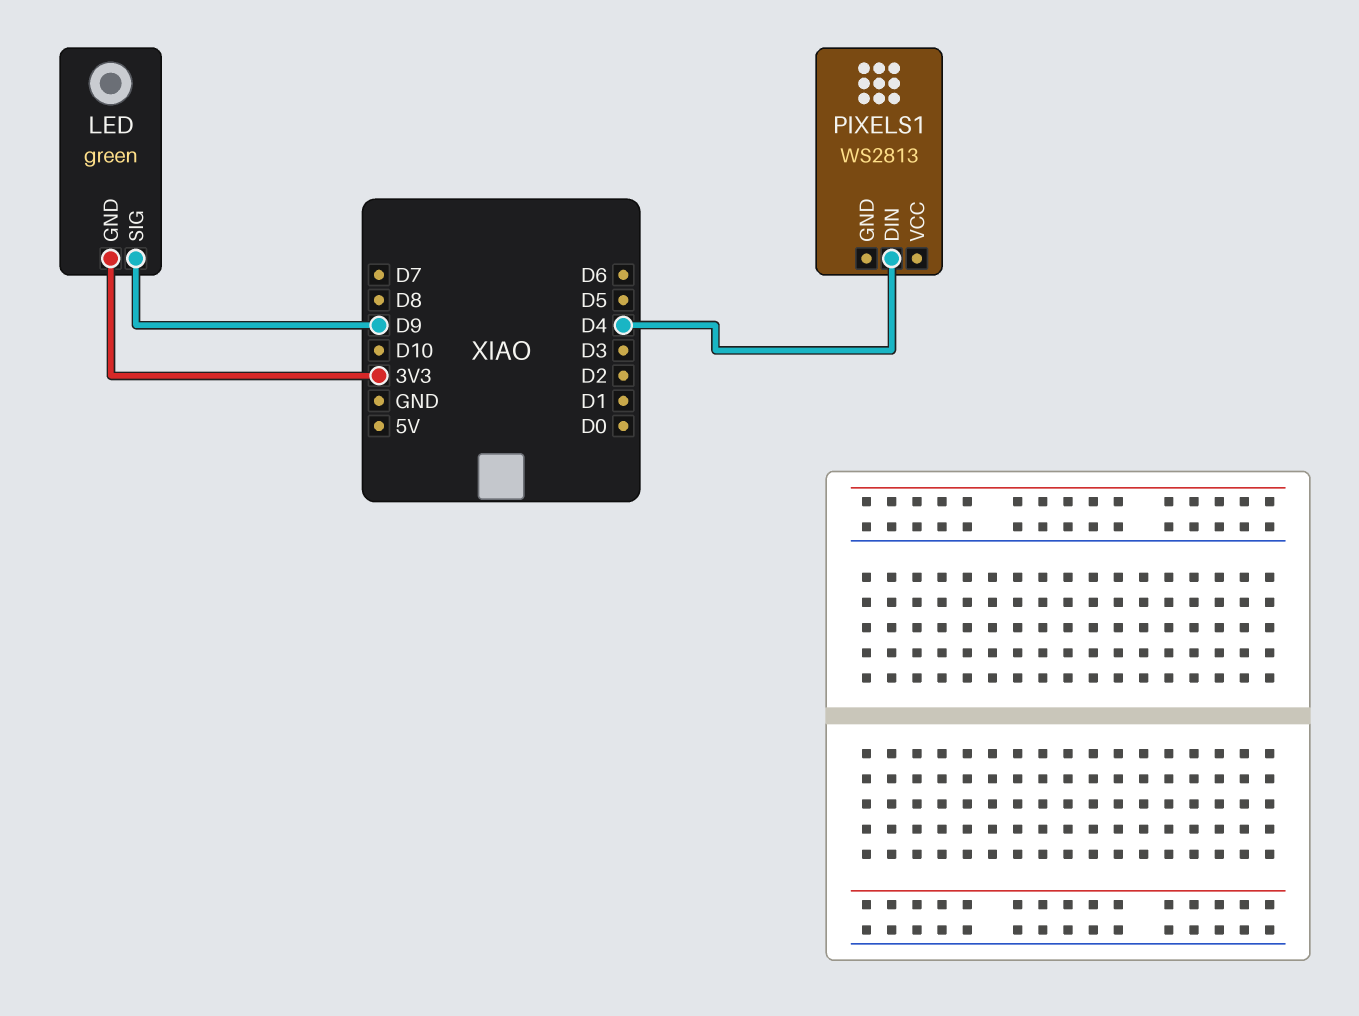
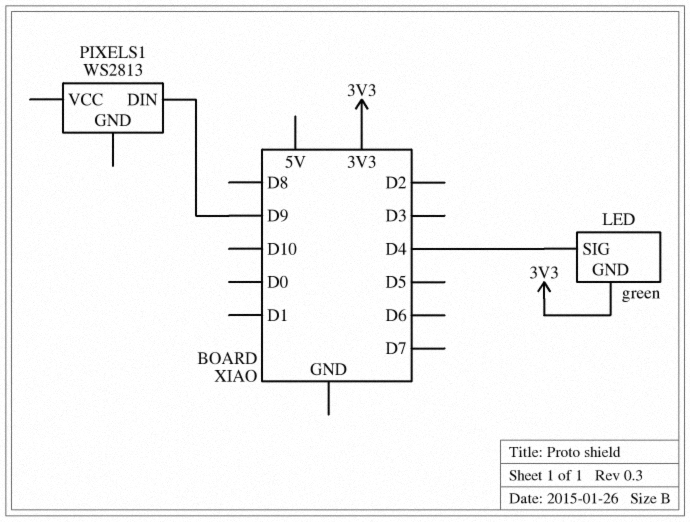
LED pin SIG: D9 -> D4
PIXELS1 pin DIN: D4 -> D9

